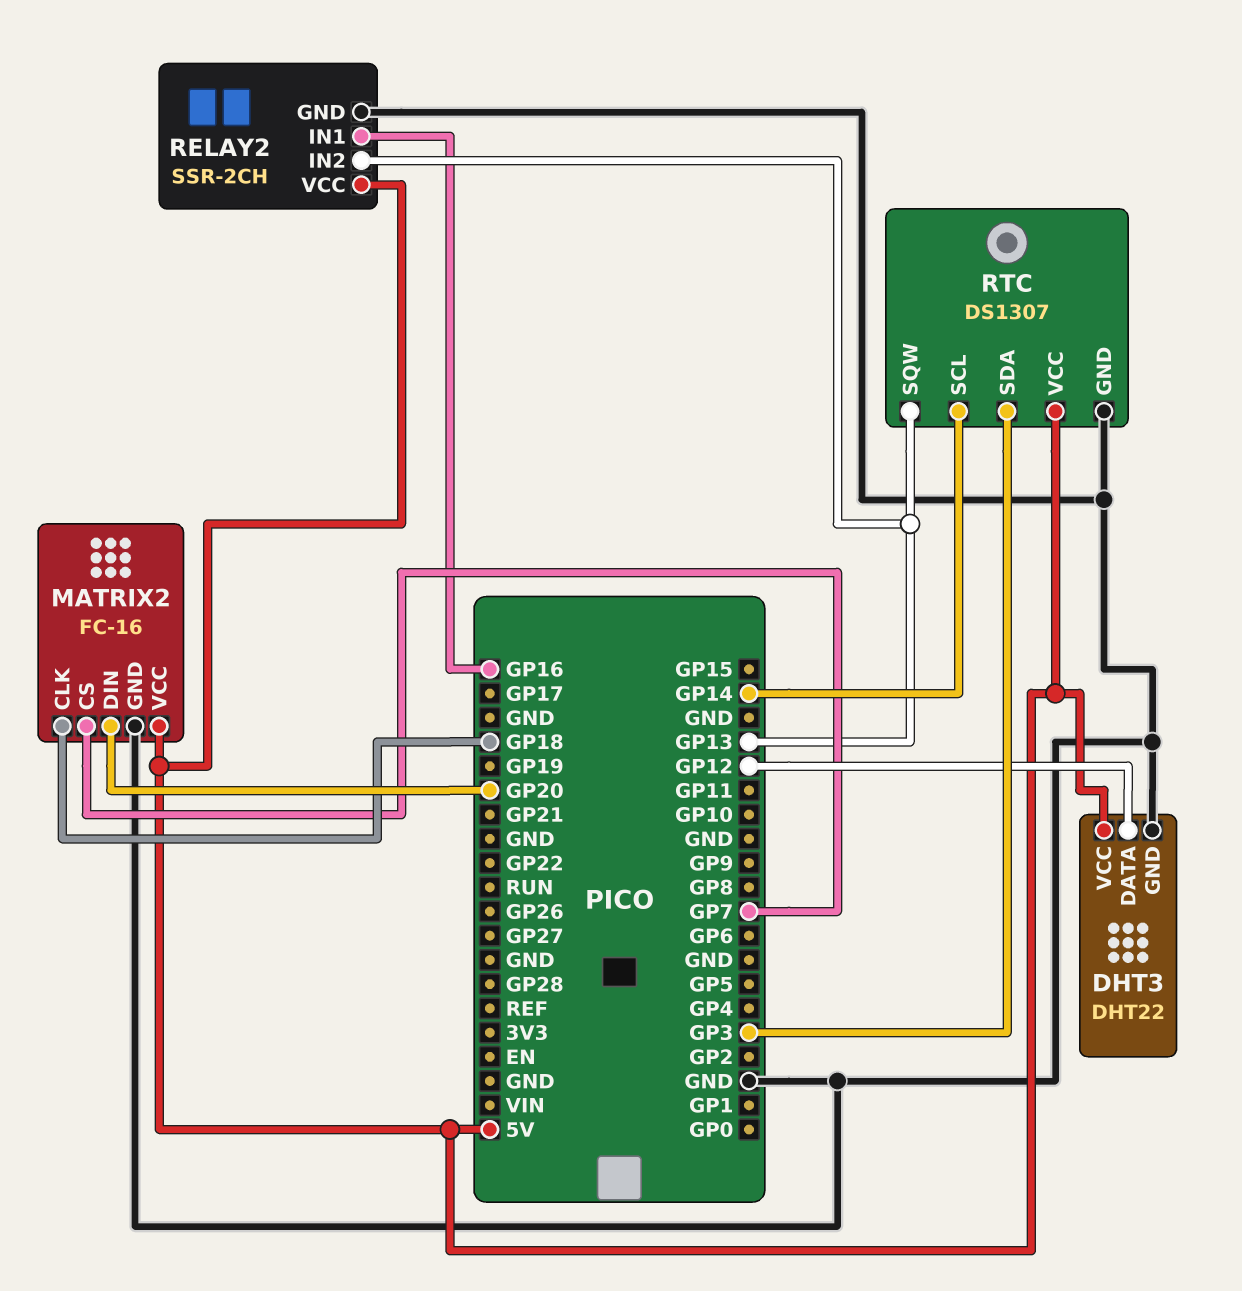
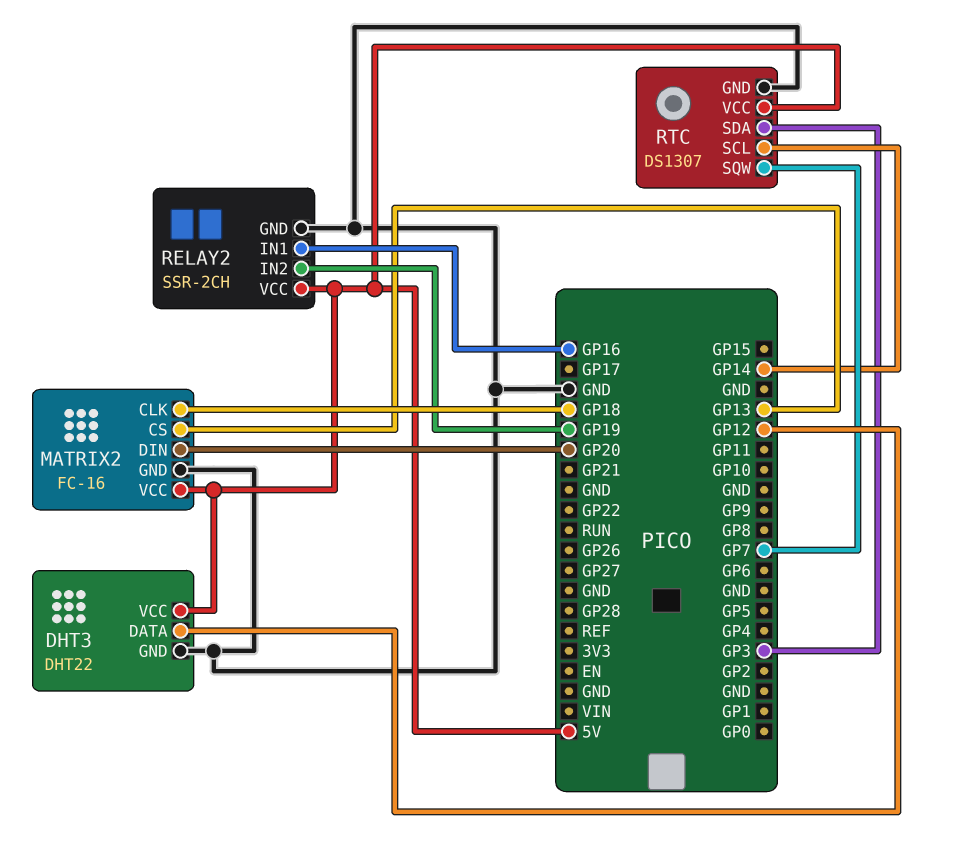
MATRIX2 pin CS: GP7 -> GP13
RELAY2 pin IN2: GP13 -> GP19
RTC pin SQW: GP13 -> GP7

